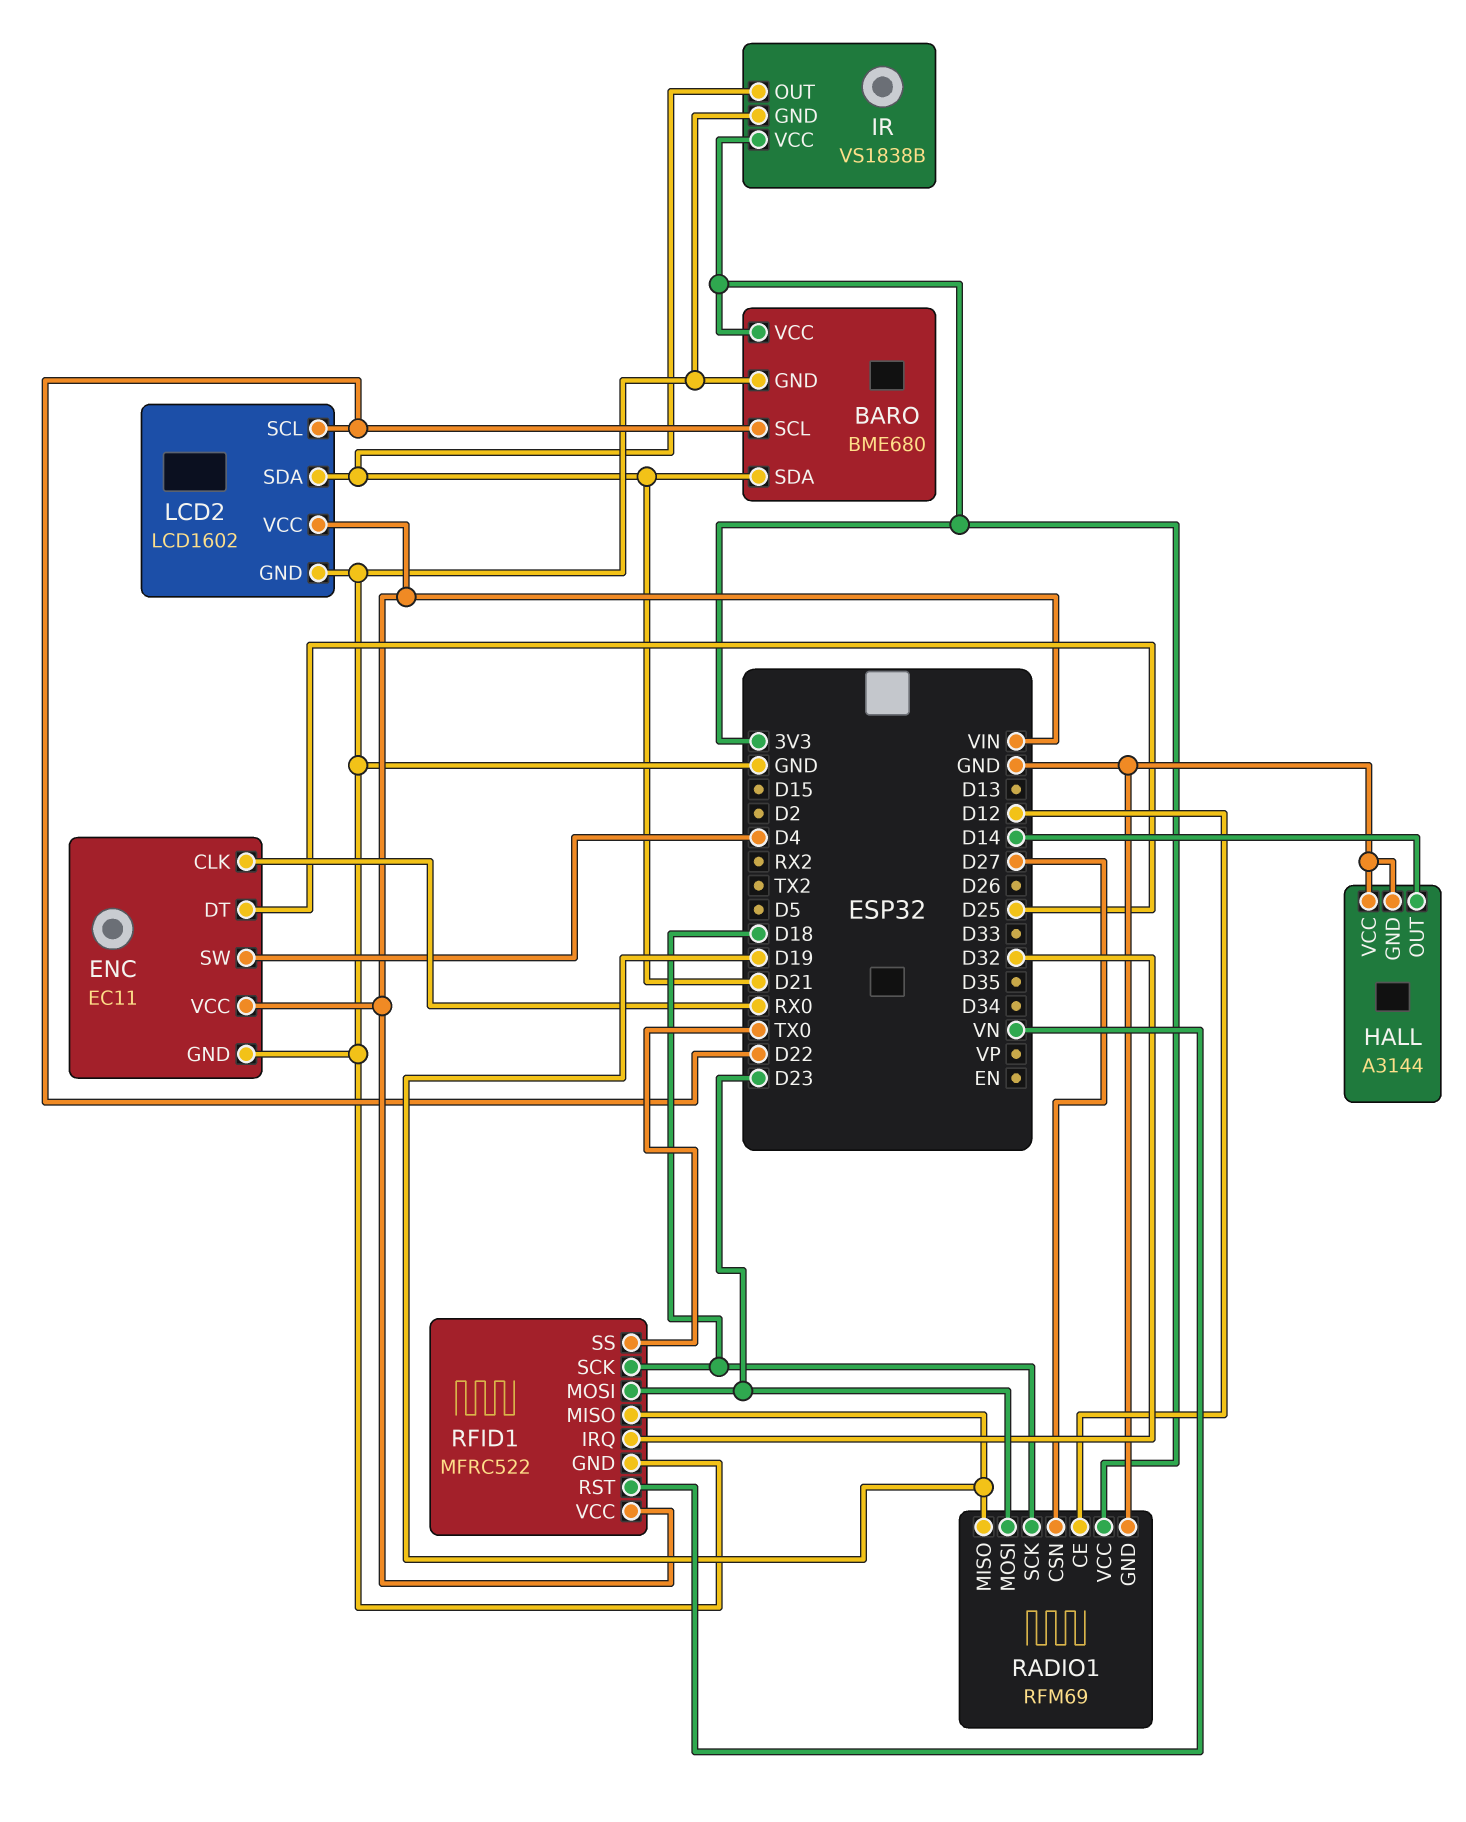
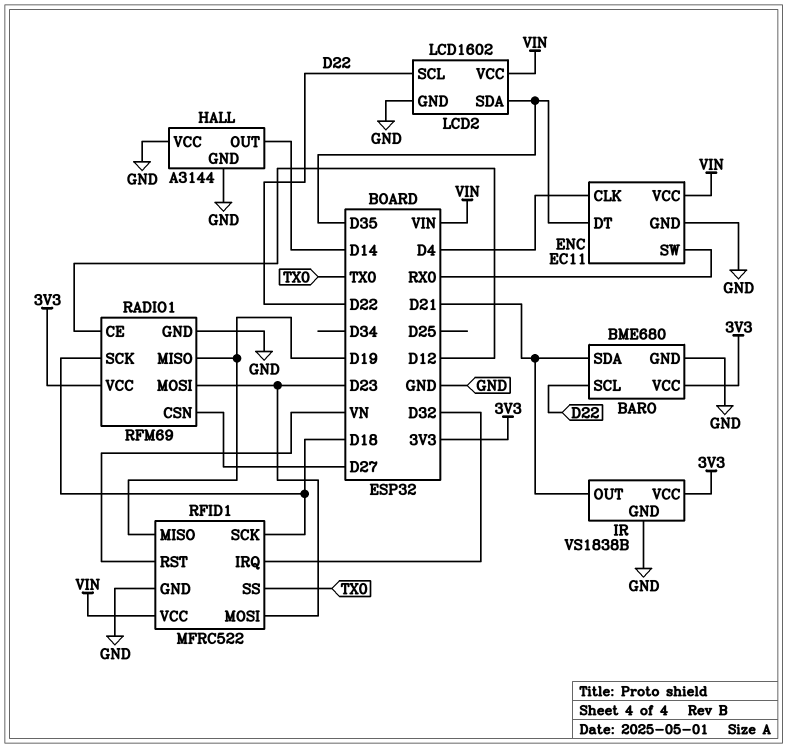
ENC pin CLK: RX0 -> D4
ENC pin DT: D25 -> D35
ENC pin SW: D4 -> RX0
LCD2 pin SDA: D21 -> D35

